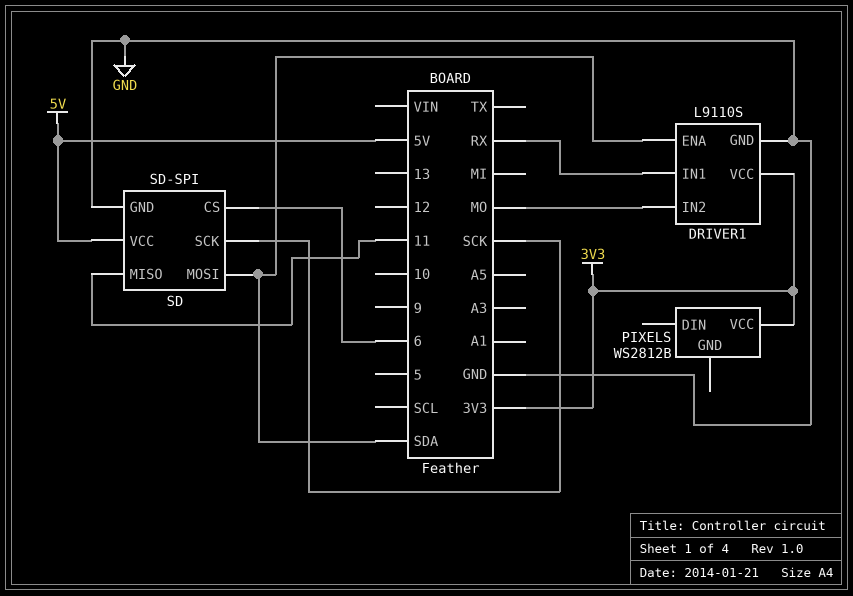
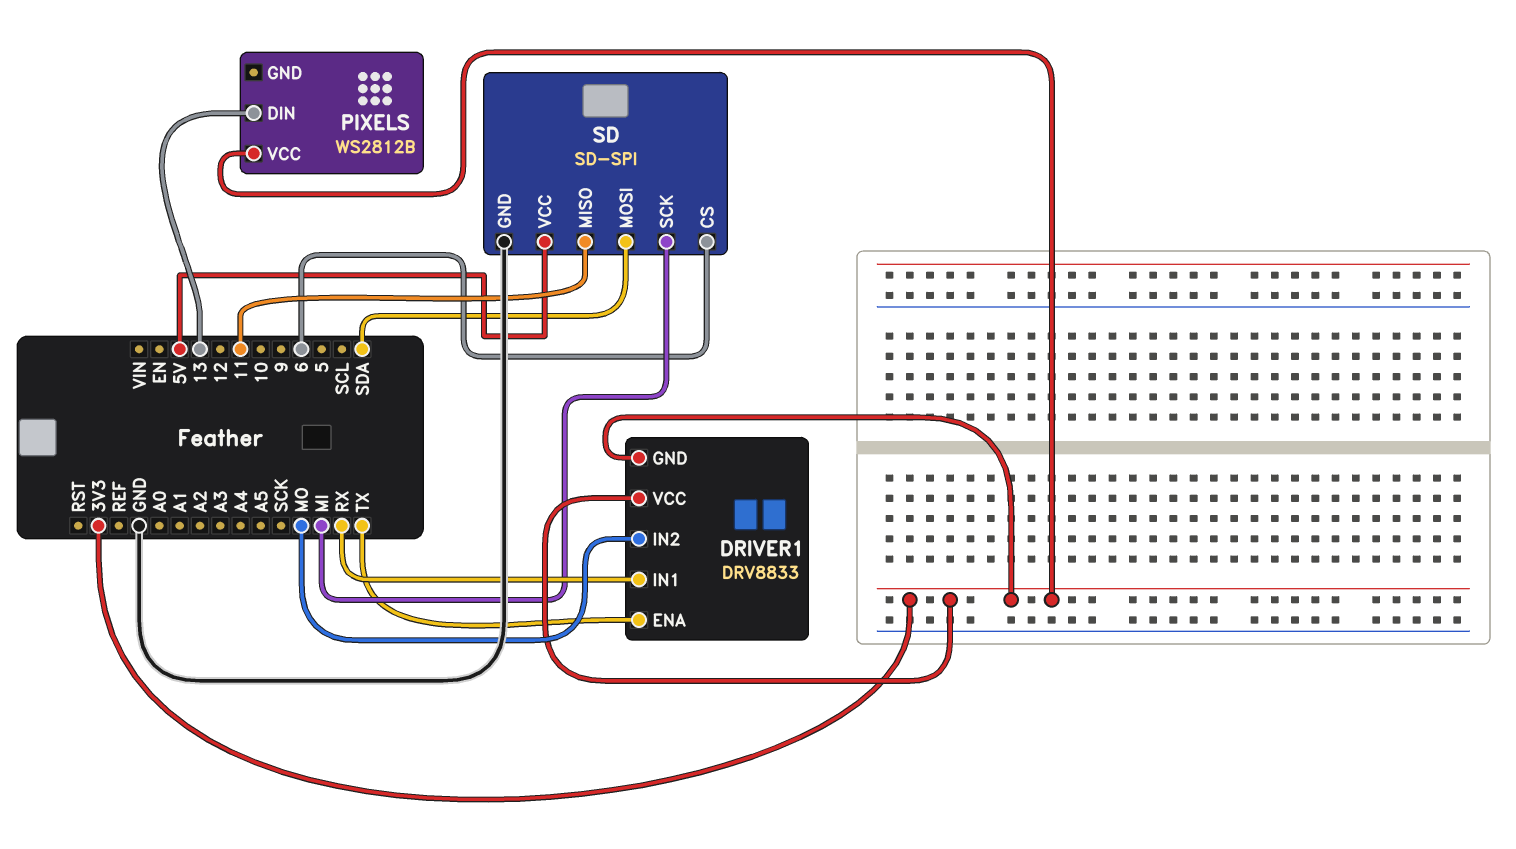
DRIVER1: L9110S -> DRV8833
DRIVER1 pin ENA: SDA -> TX
DRIVER1 pin GND: GND -> 3V3
PIXELS pin DIN: none -> 13
SD pin SCK: SCK -> MI

